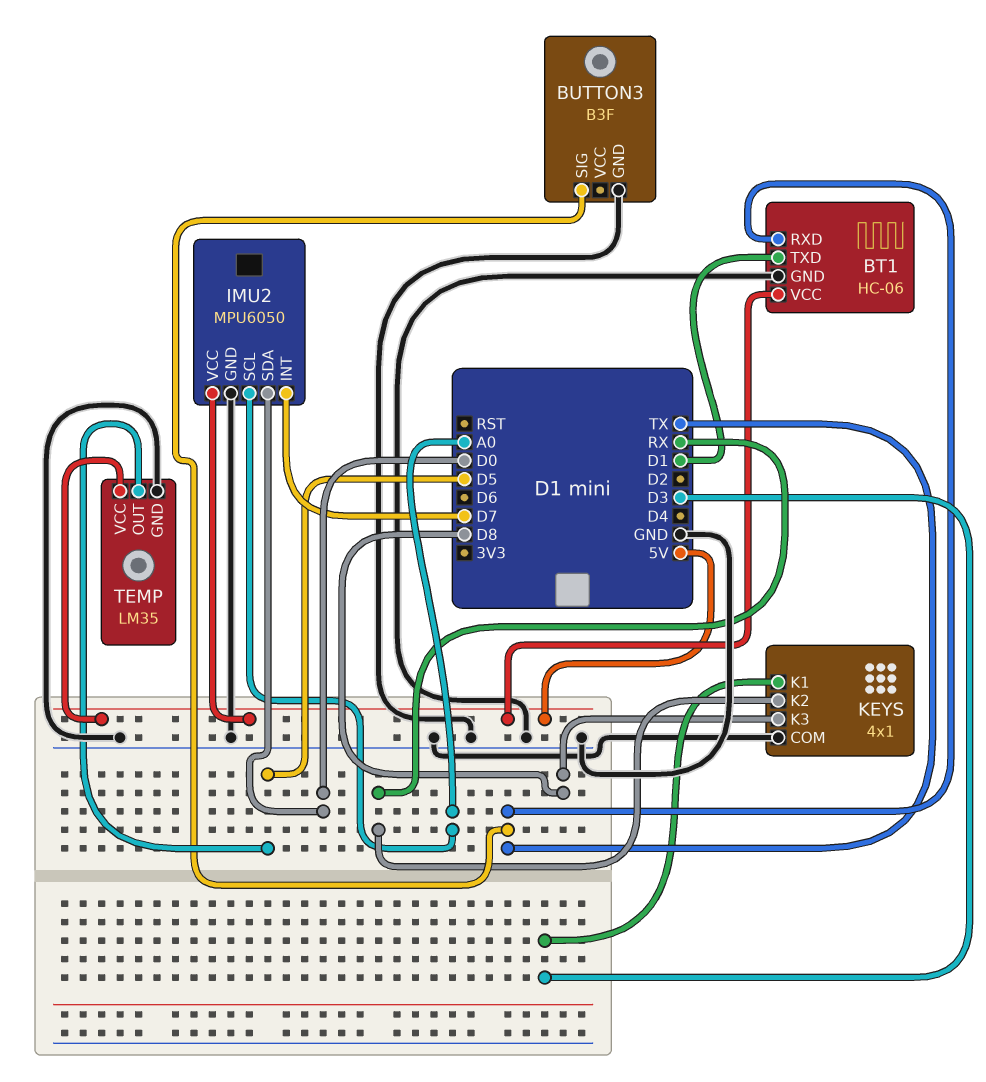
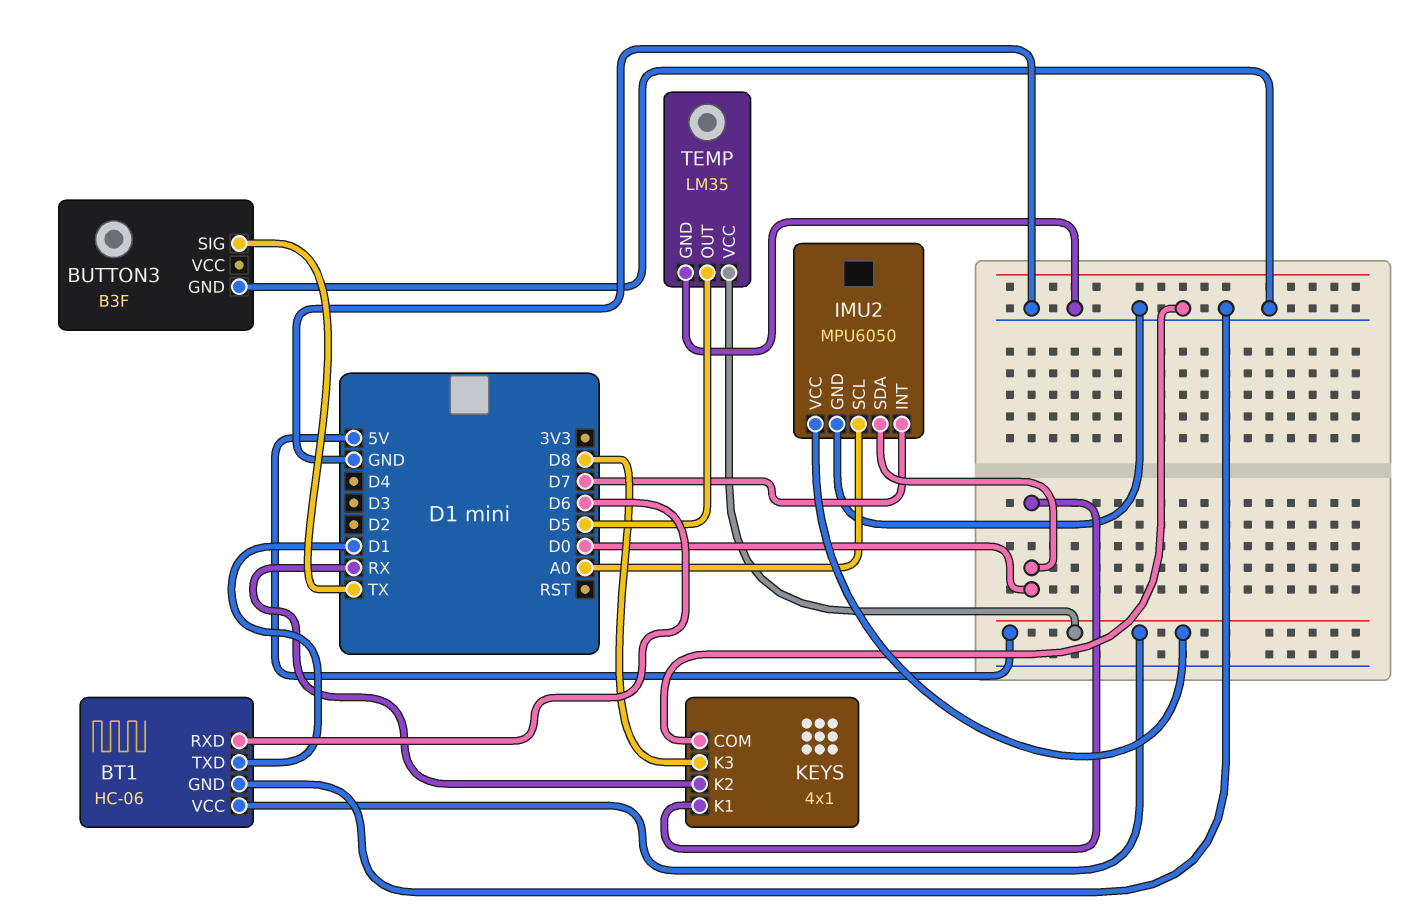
BT1 pin RXD: TX -> D6
KEYS pin K1: D3 -> D0

